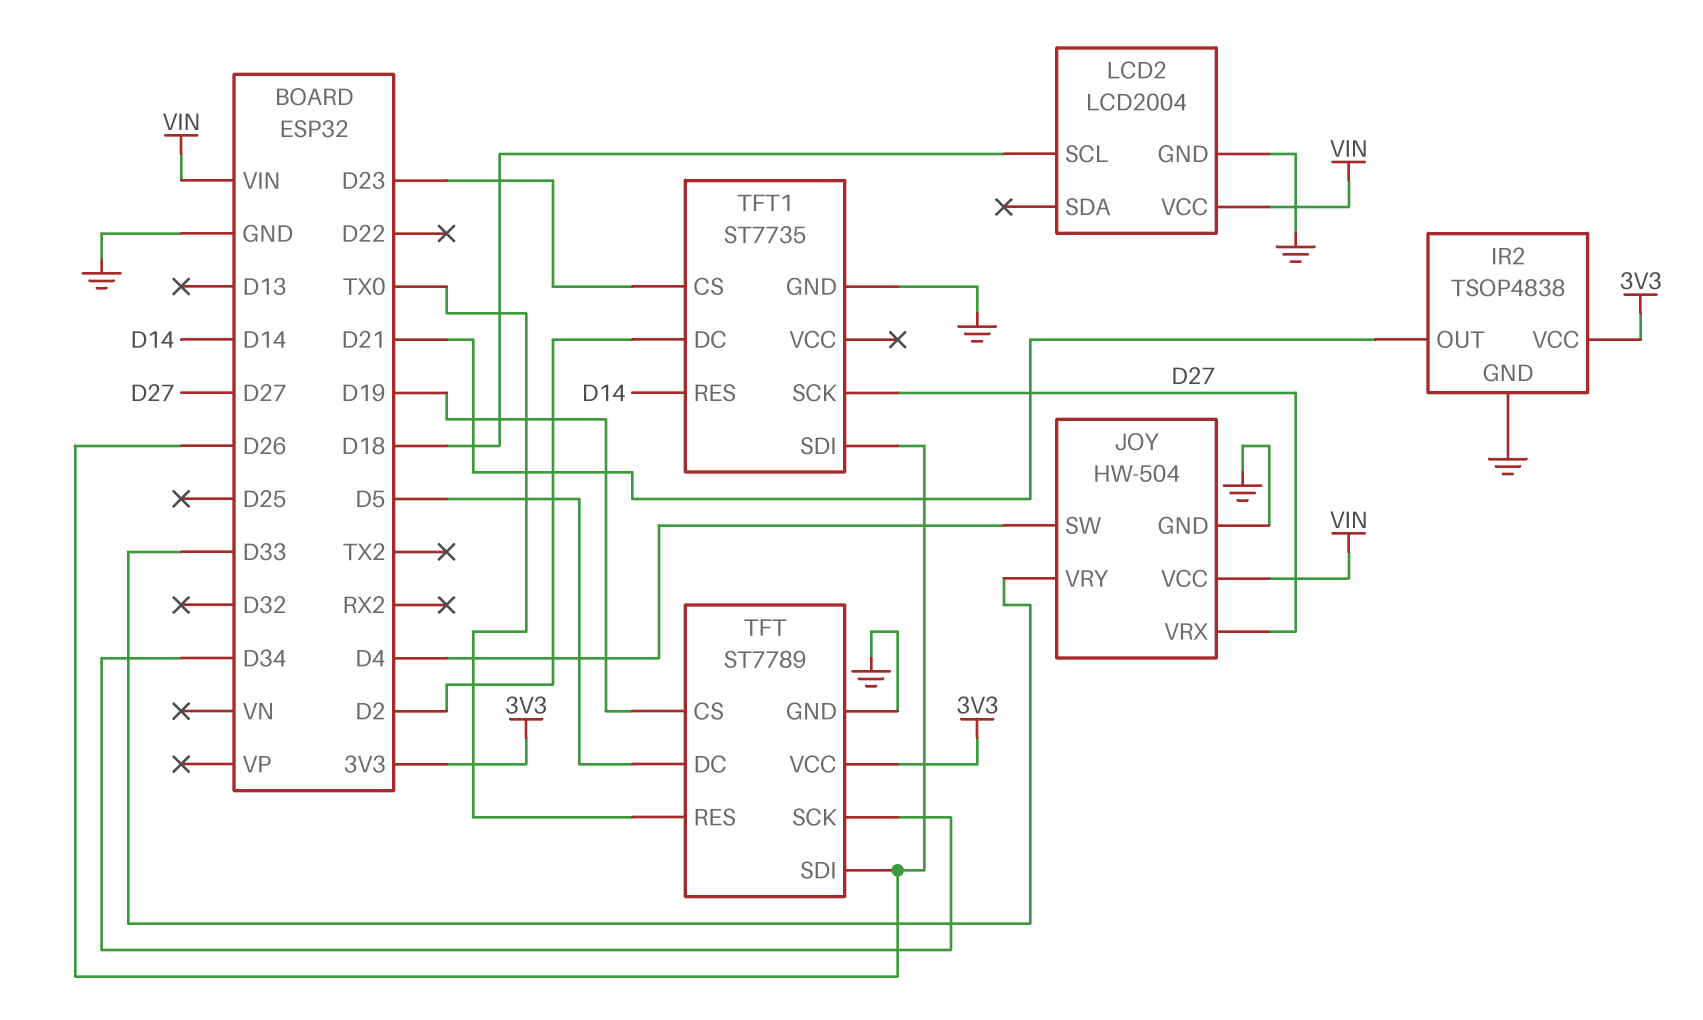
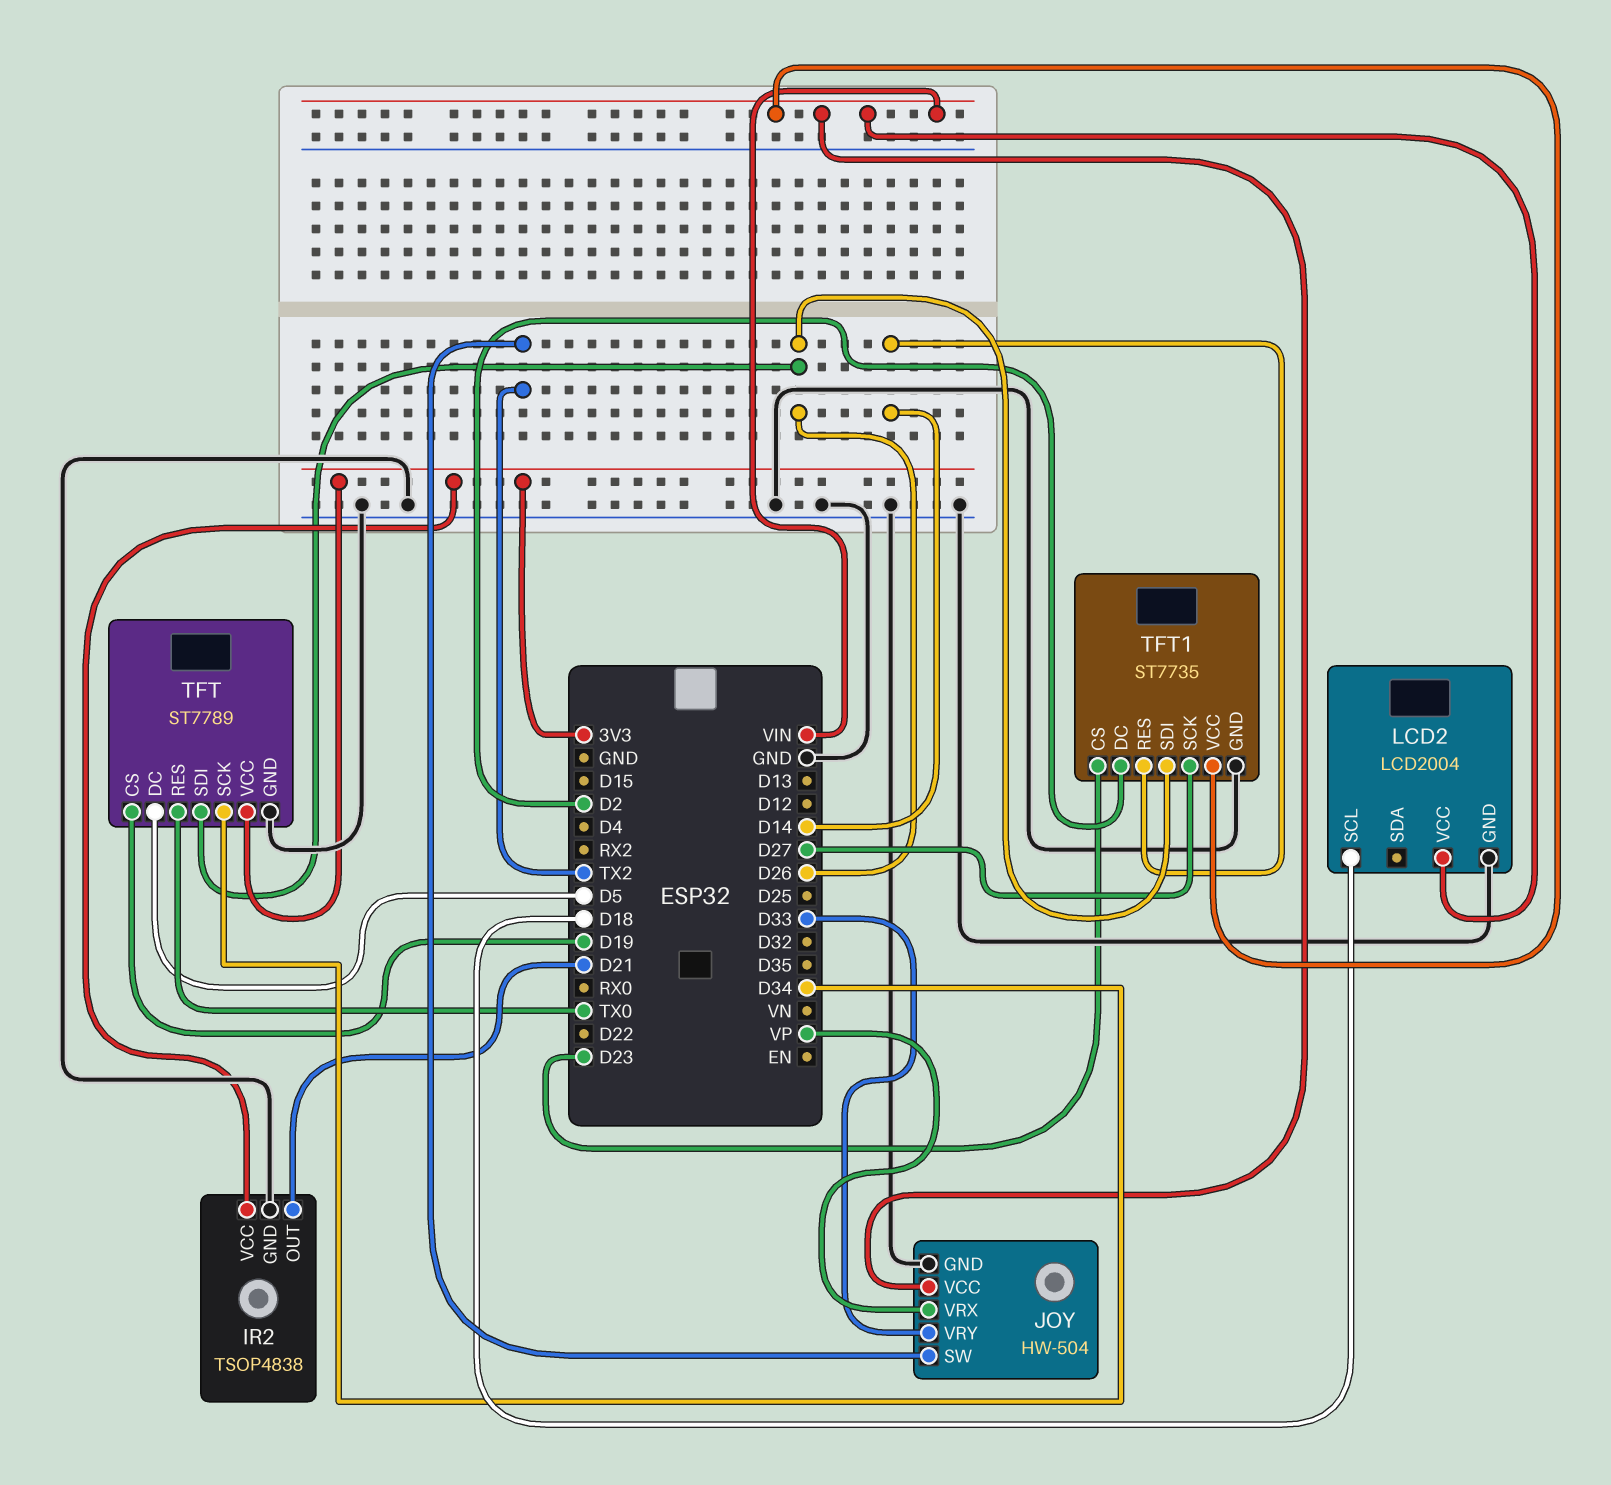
JOY pin SW: D4 -> TX2
JOY pin VRX: D27 -> VP
TFT1 pin VCC: none -> VIN

